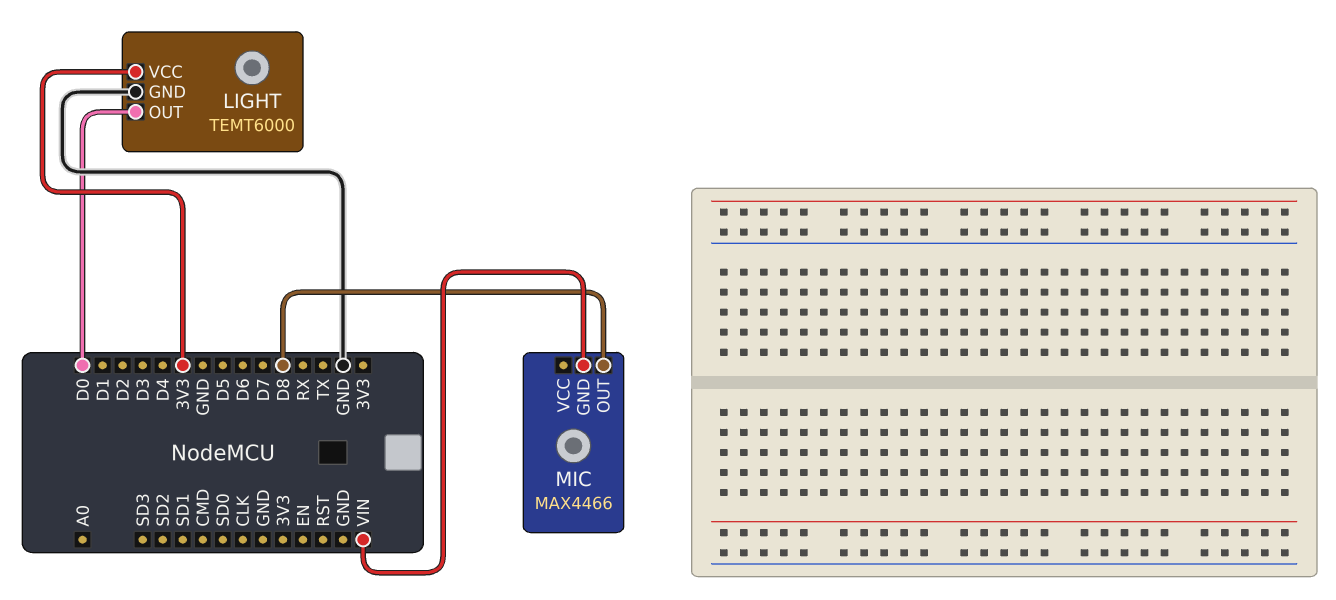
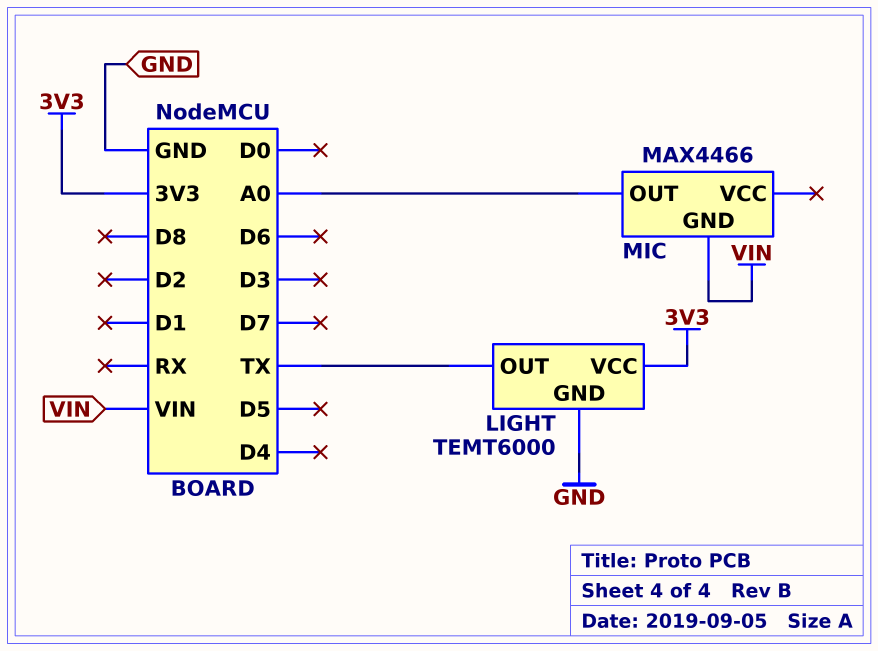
LIGHT pin OUT: D0 -> TX
MIC pin OUT: D8 -> A0

